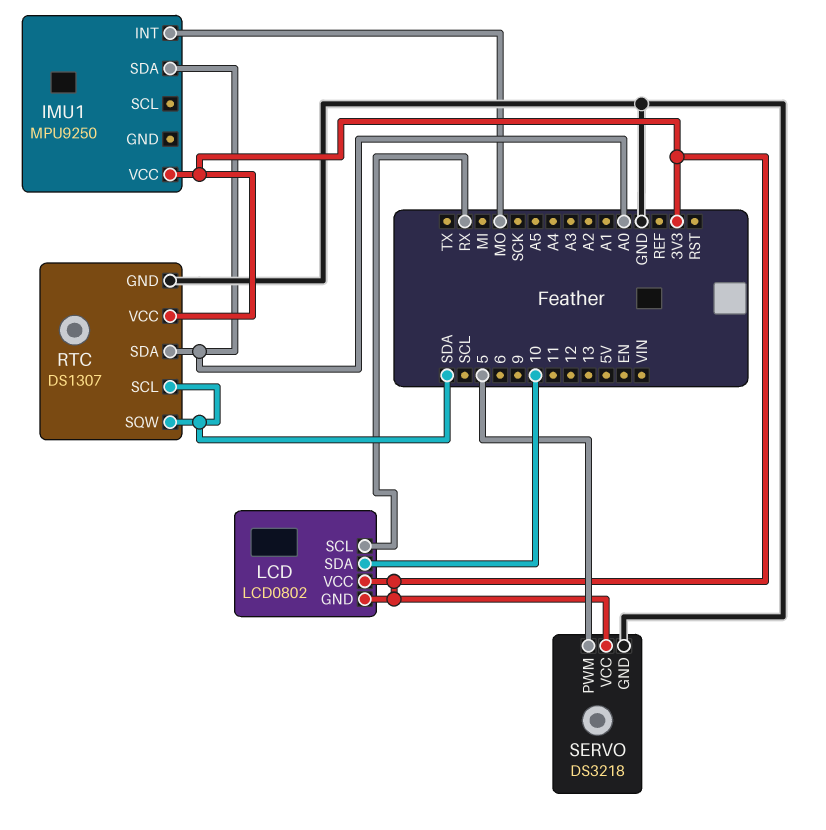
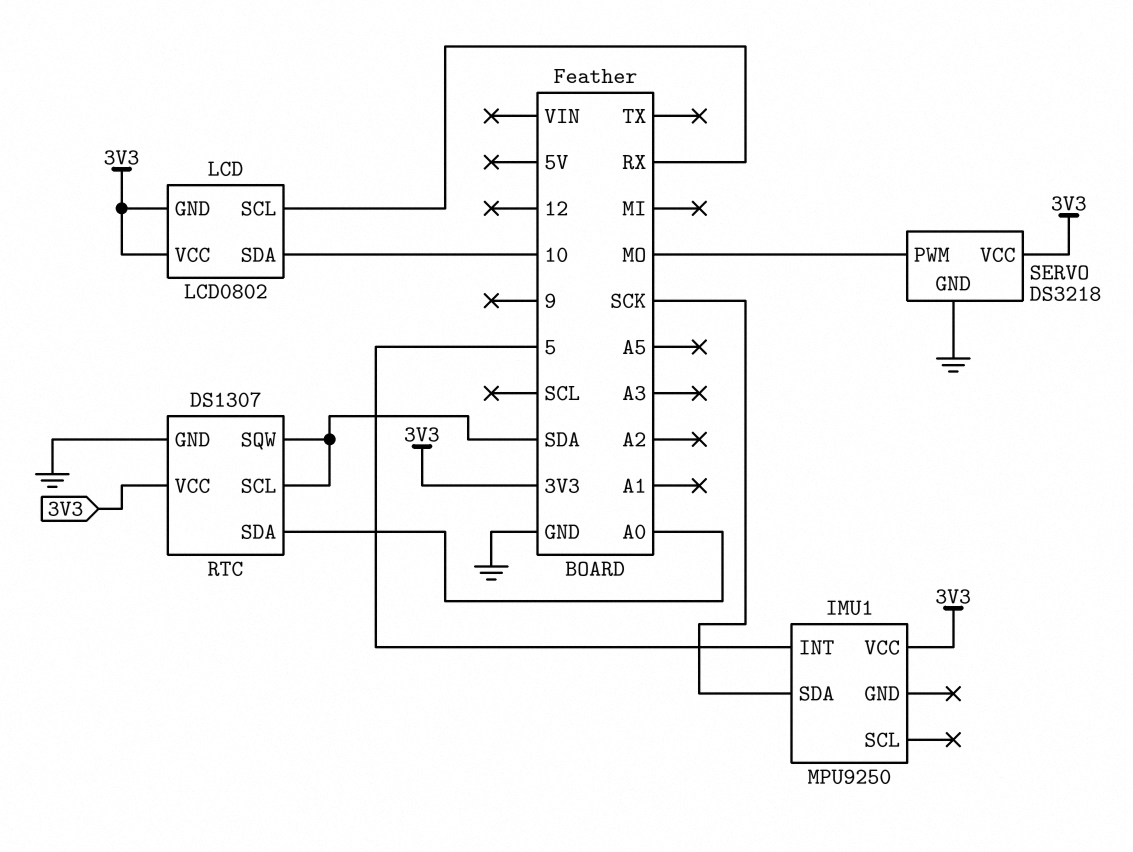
IMU1 pin INT: MO -> 5
IMU1 pin SDA: A0 -> SCK
SERVO pin PWM: 5 -> MO

